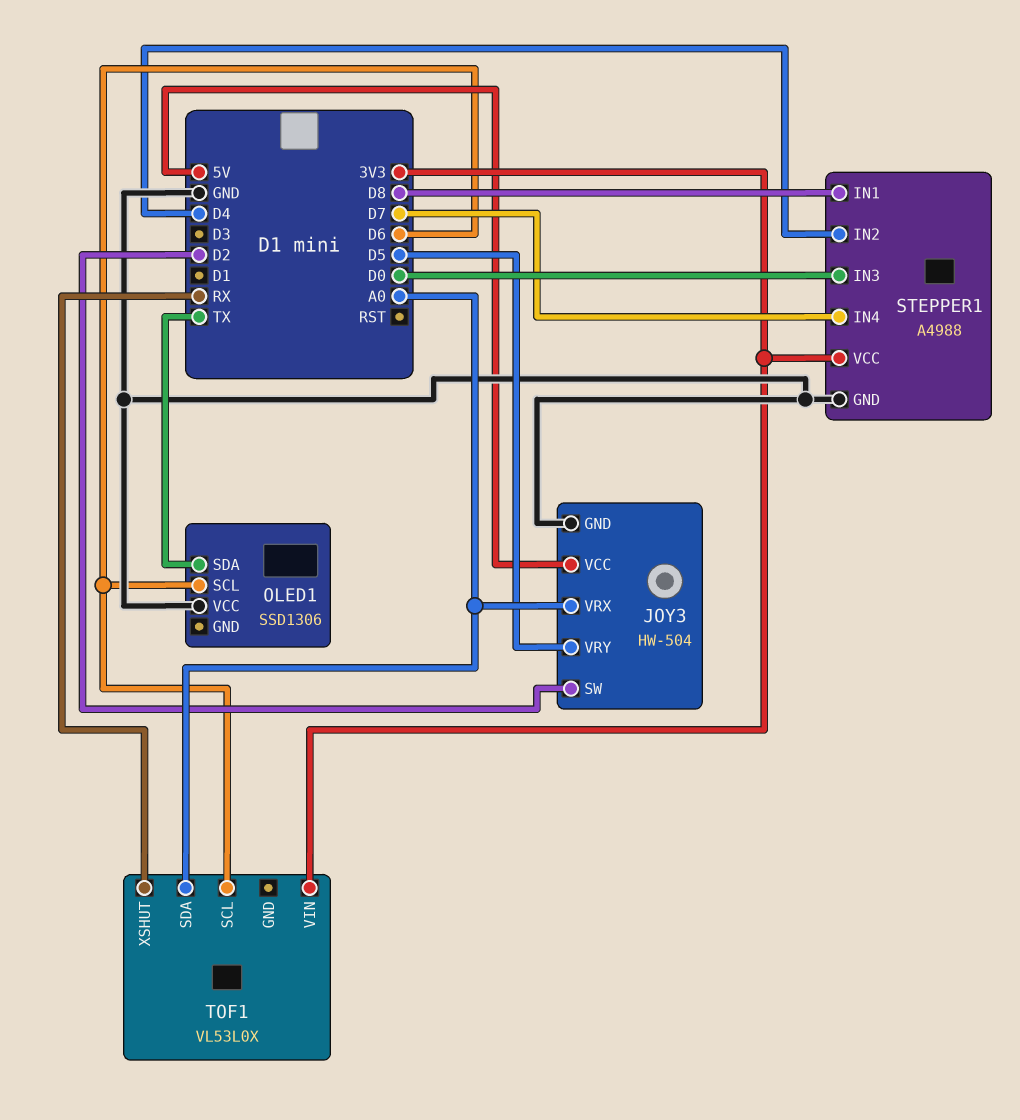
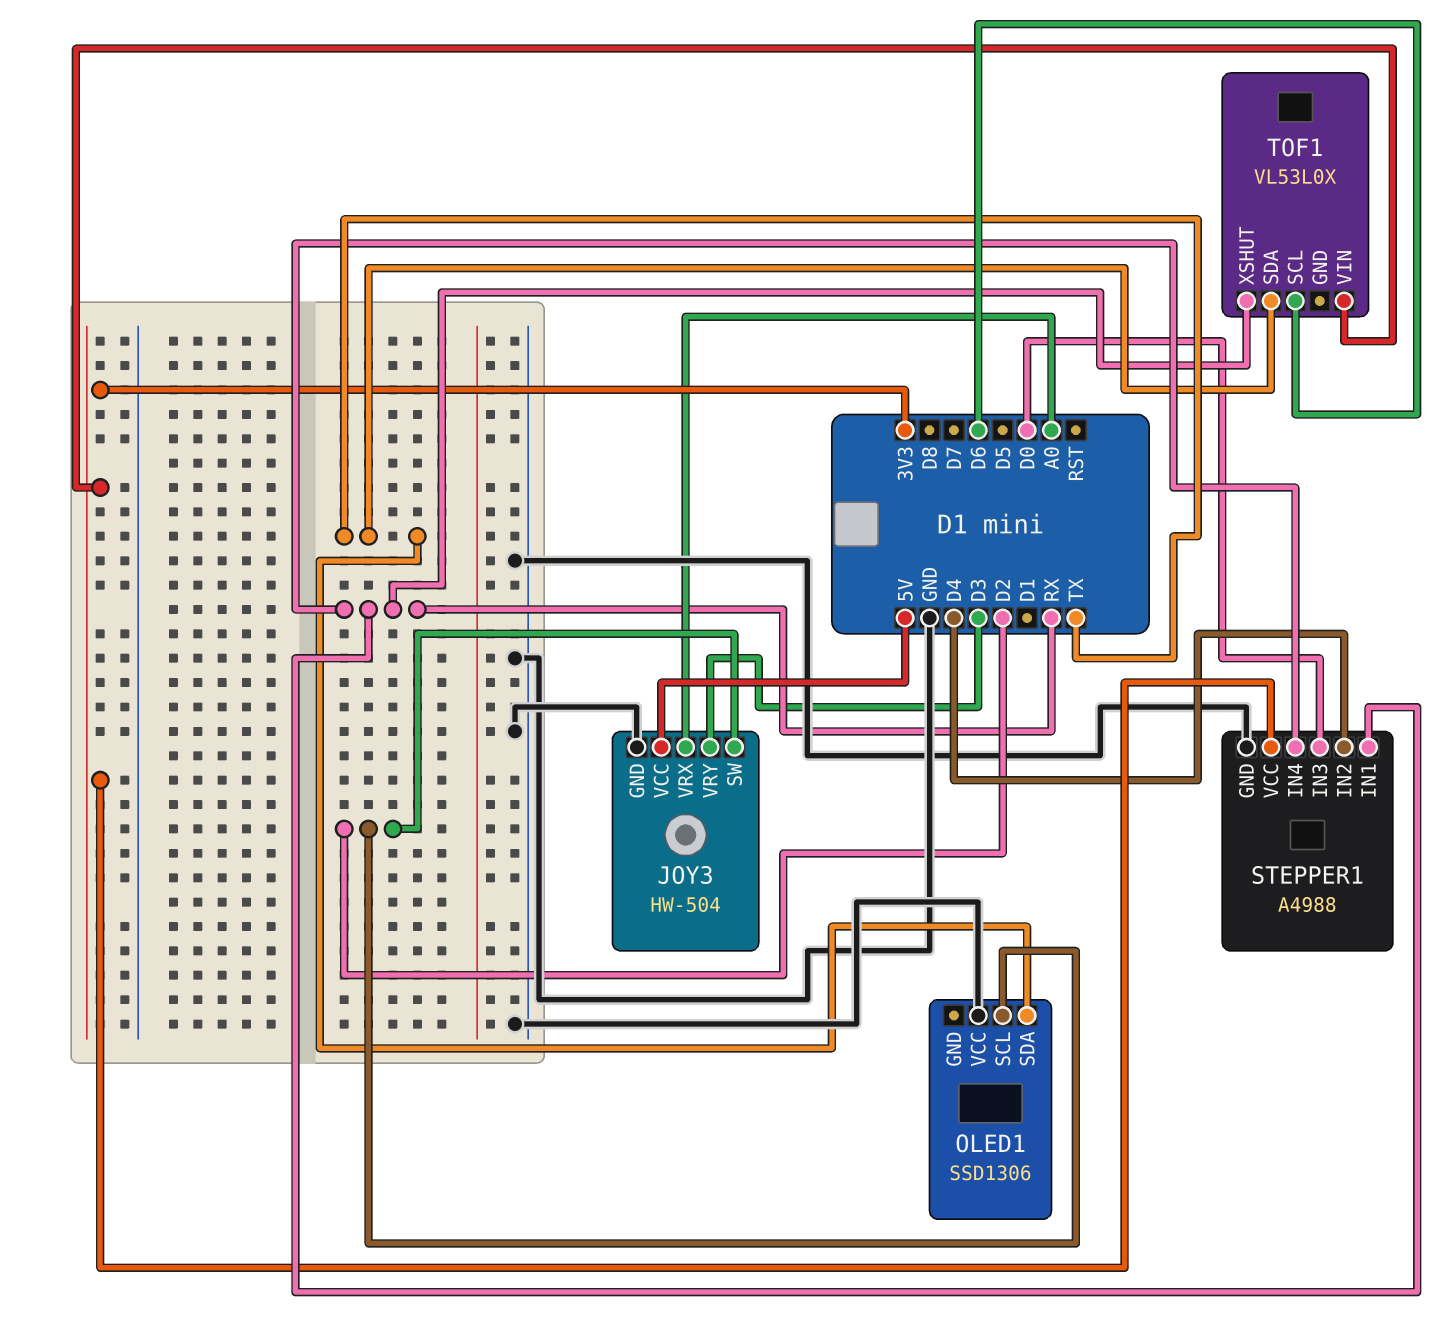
JOY3 pin VRY: D5 -> D3
OLED1 pin SCL: D6 -> D2
STEPPER1 pin IN1: D8 -> RX
STEPPER1 pin IN4: D7 -> RX
TOF1 pin SDA: A0 -> TX

